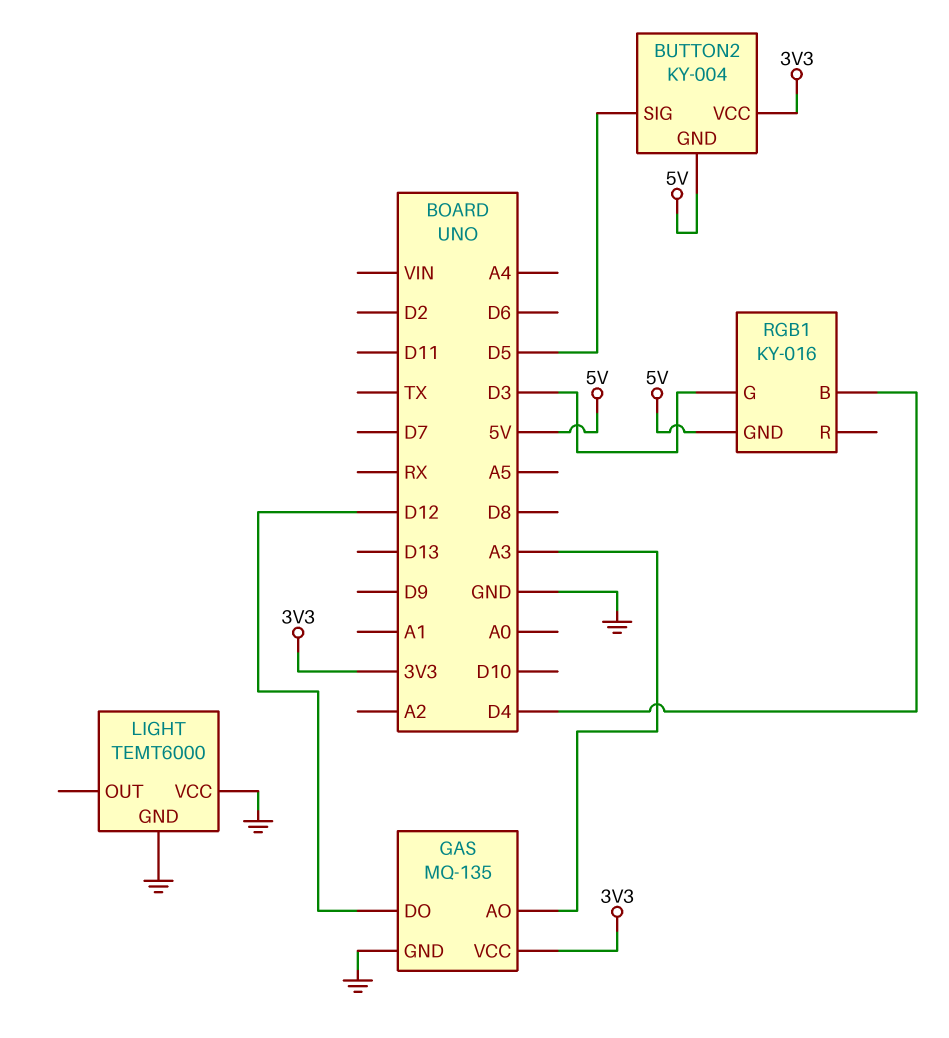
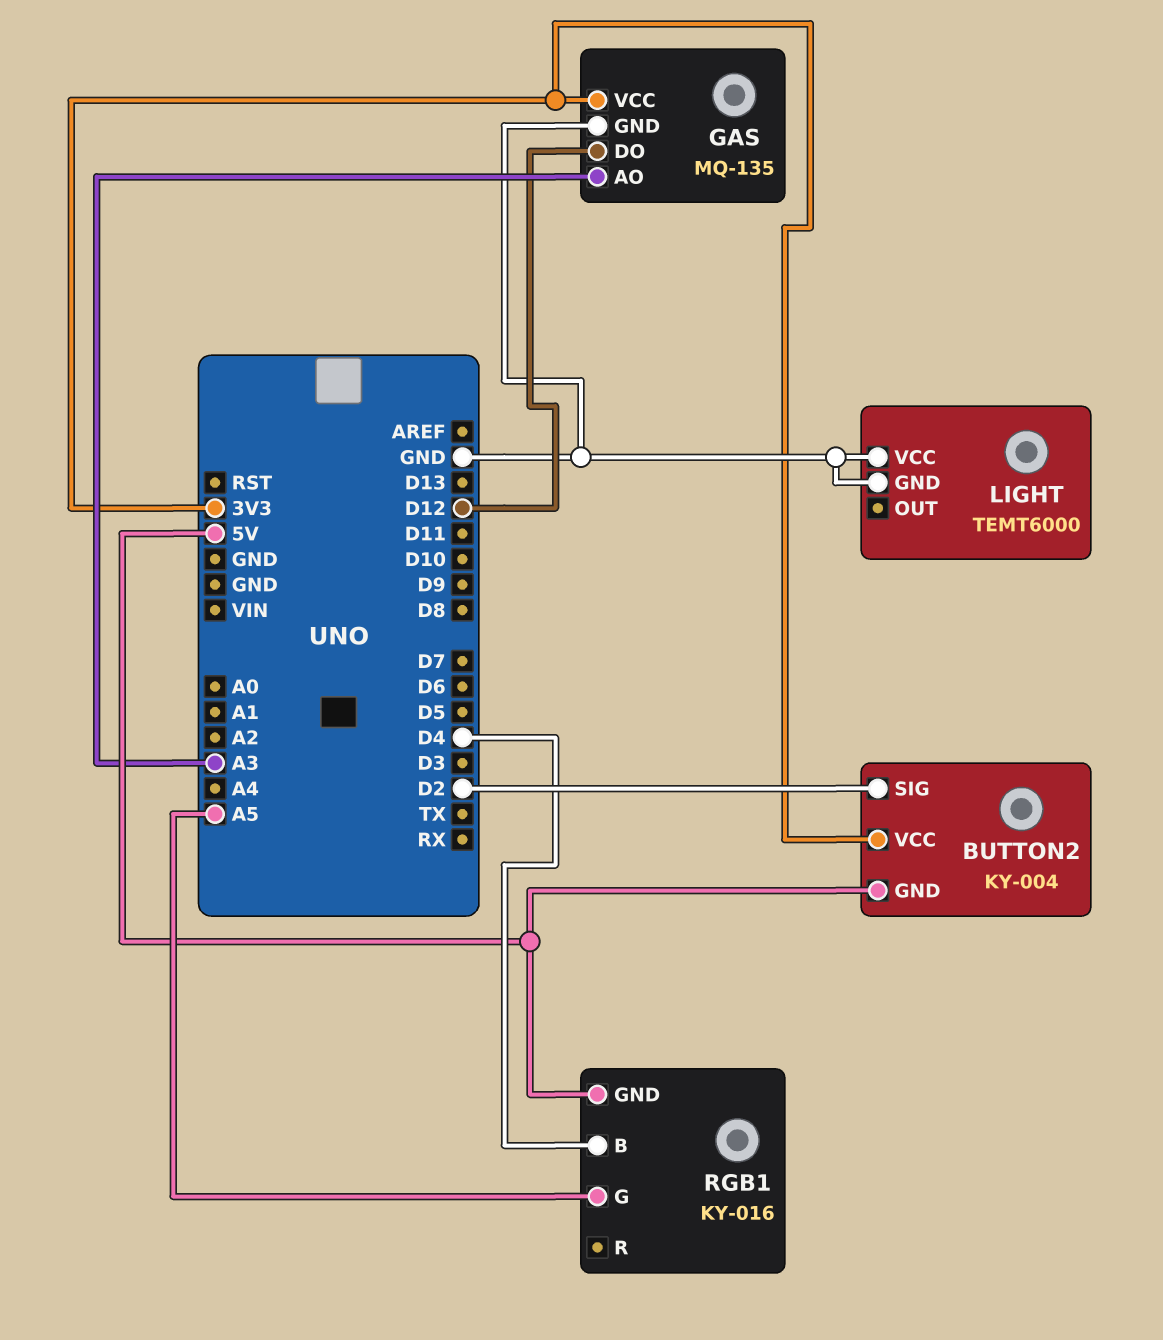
BUTTON2 pin SIG: D5 -> D2
RGB1 pin G: D3 -> A5

